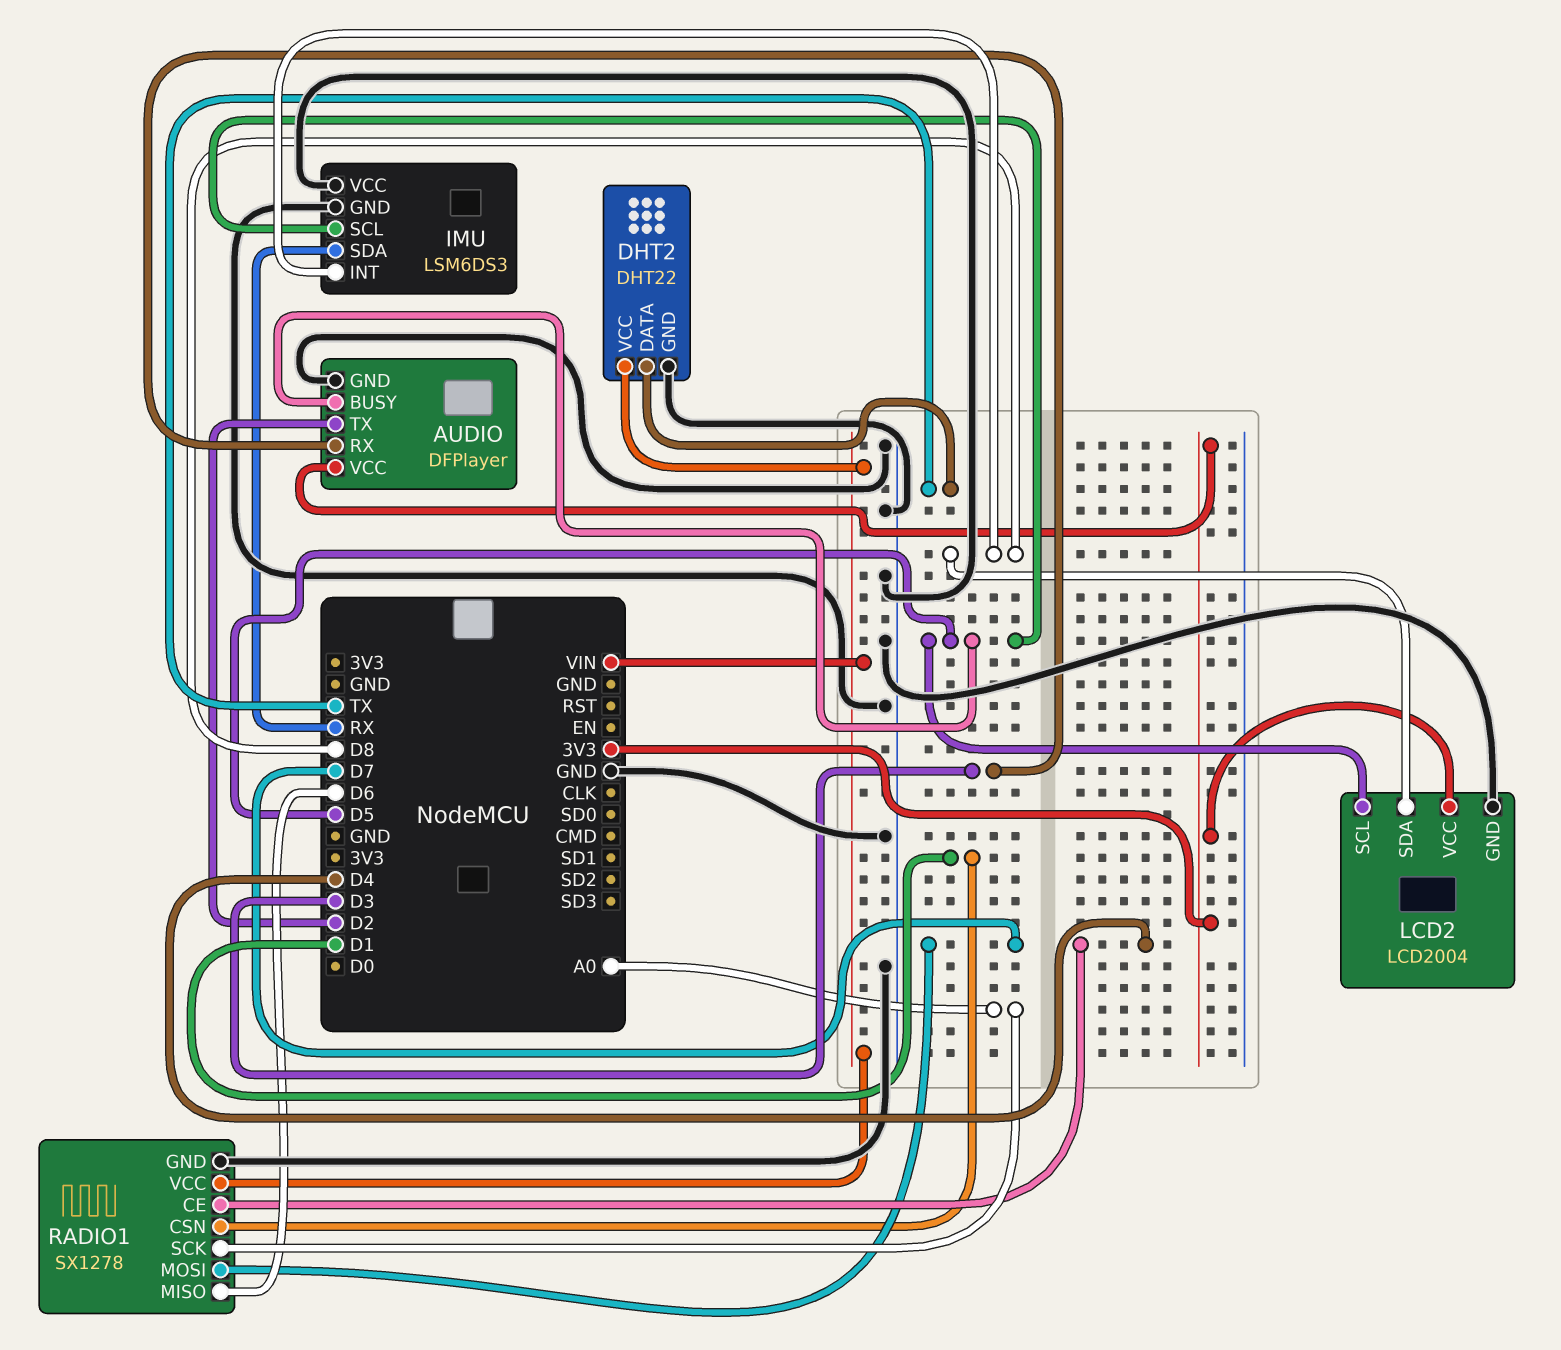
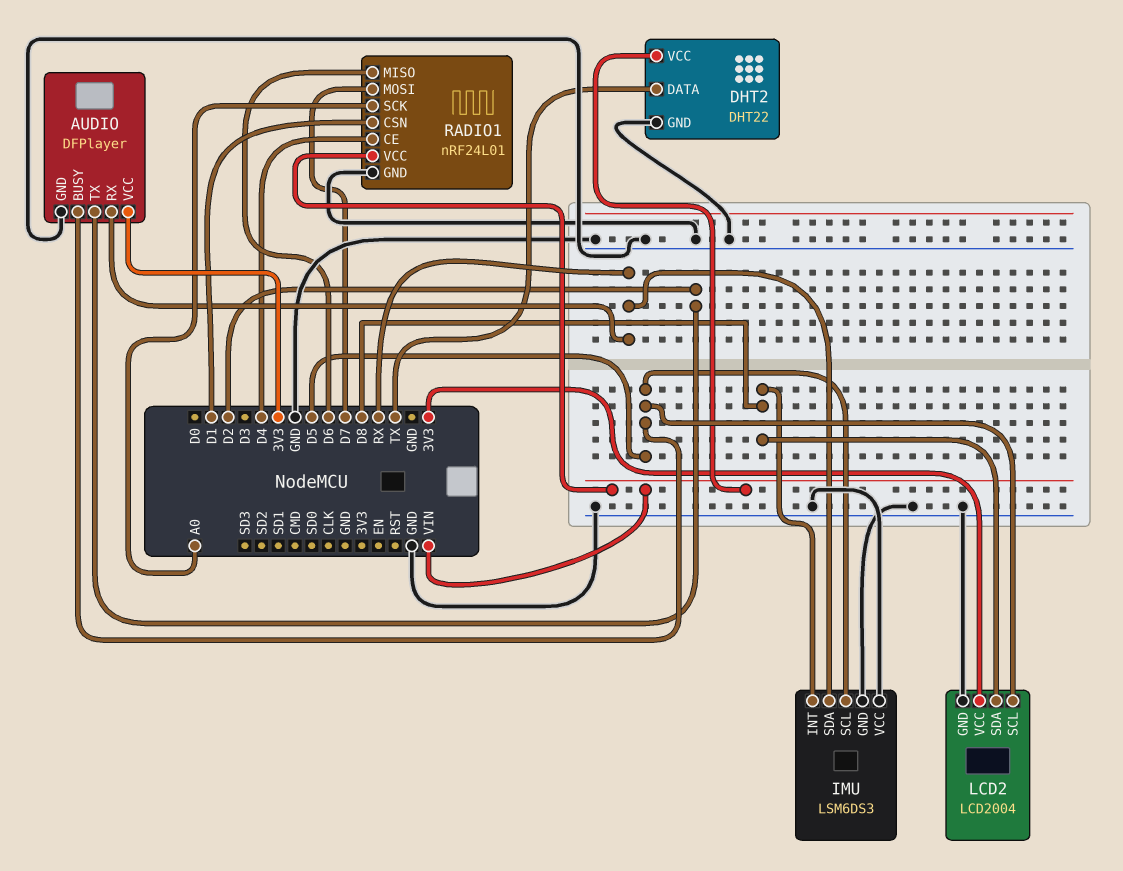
AUDIO pin RX: D3 -> RX
RADIO1: SX1278 -> nRF24L01

